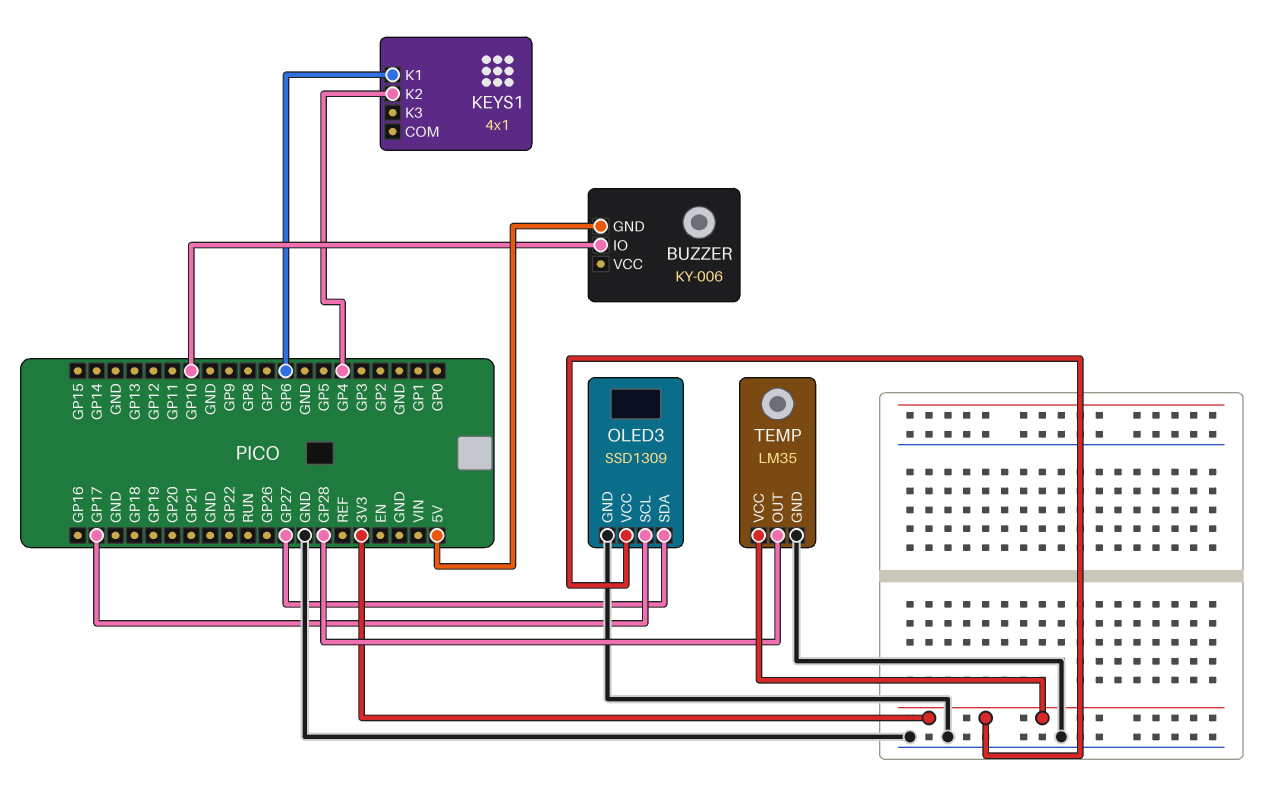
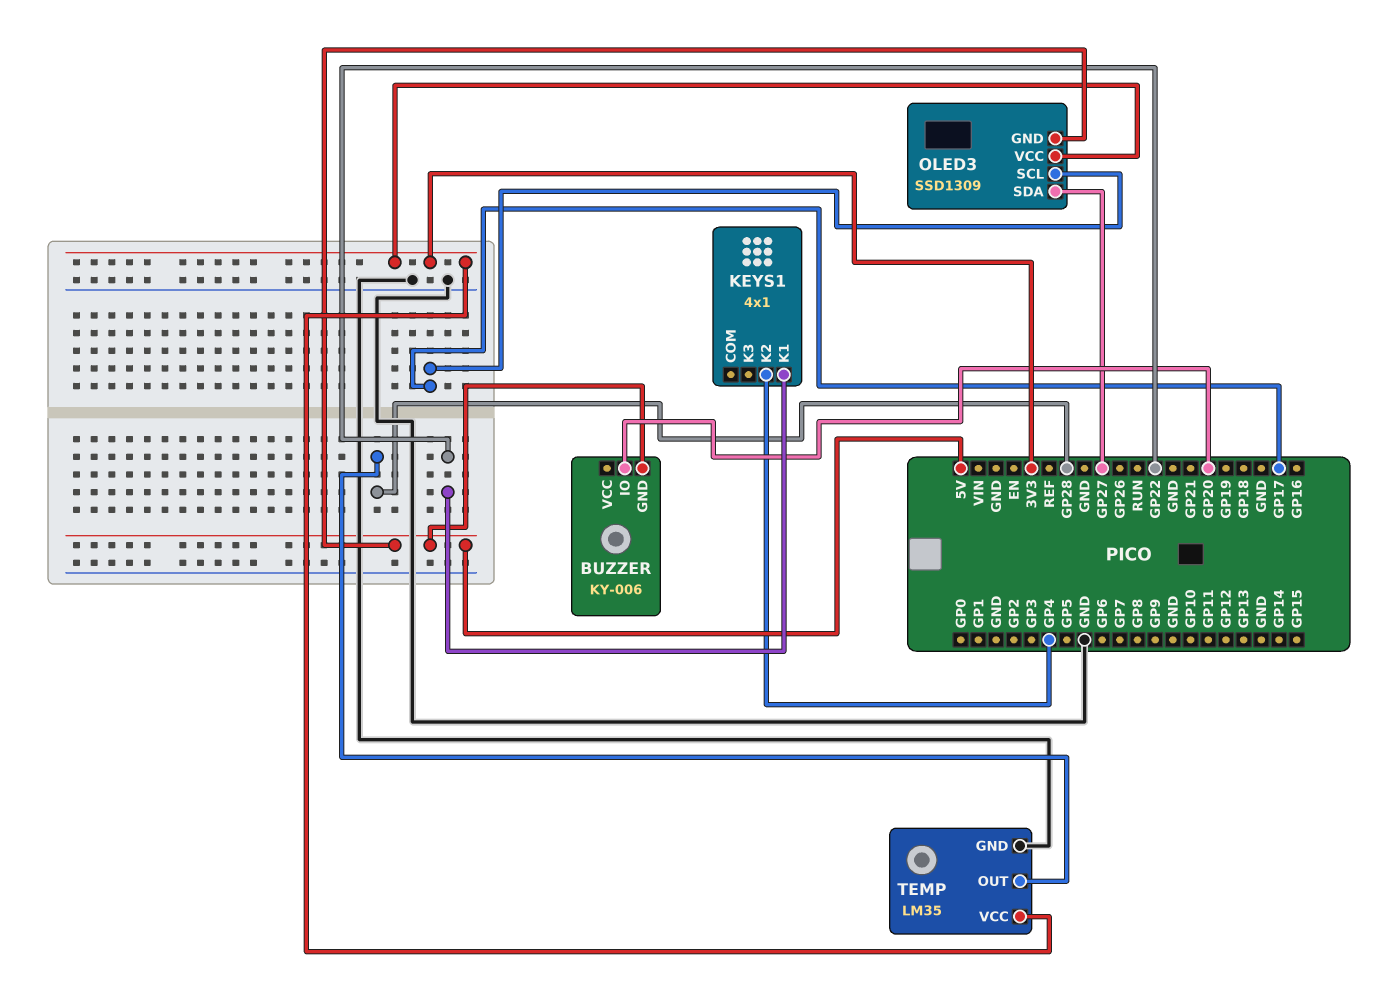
BUZZER pin IO: GP10 -> GP20
KEYS1 pin K1: GP6 -> GP22
OLED3 pin GND: GND -> 5V

